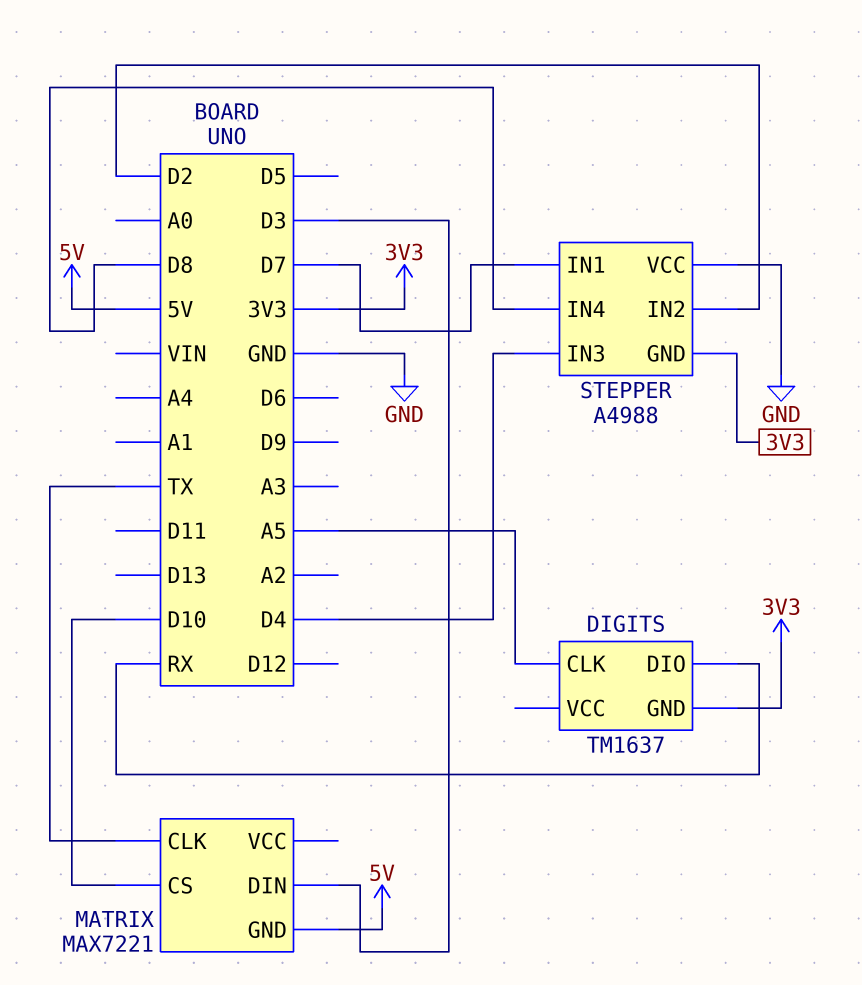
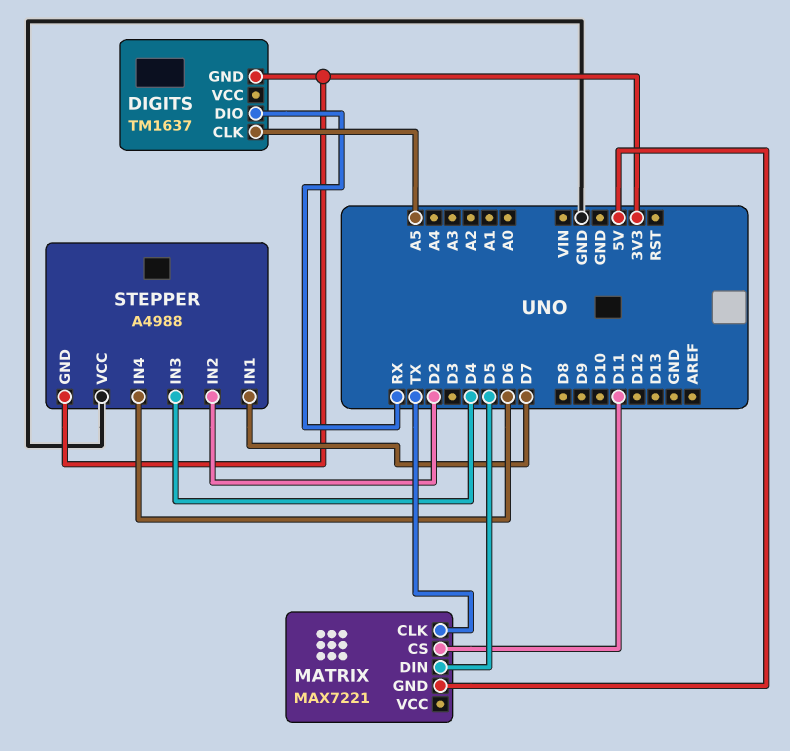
MATRIX pin CS: D10 -> D11
MATRIX pin DIN: D3 -> D5
STEPPER pin IN4: D8 -> D6

